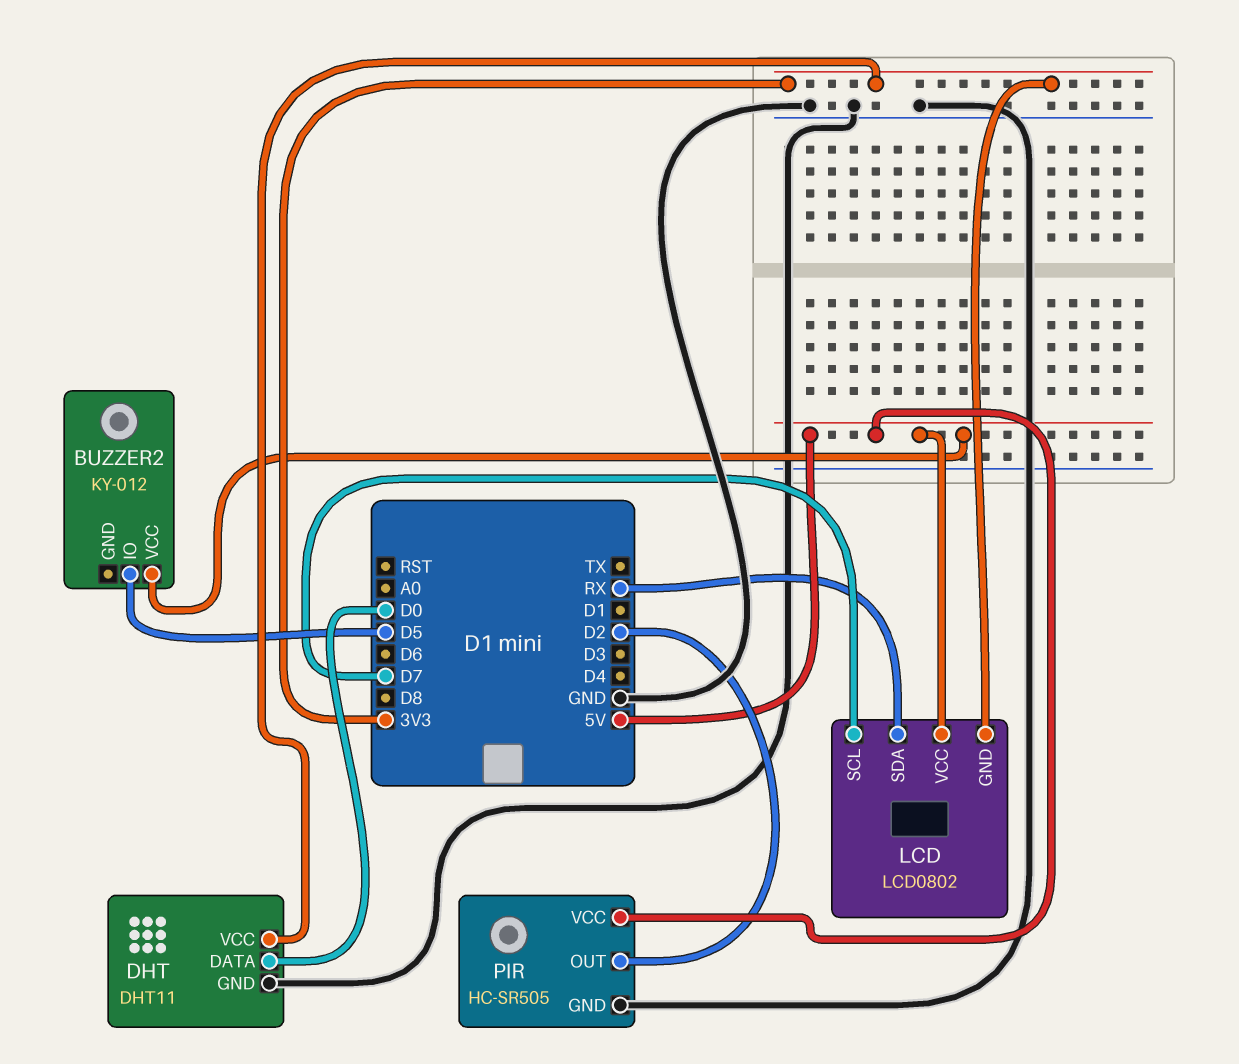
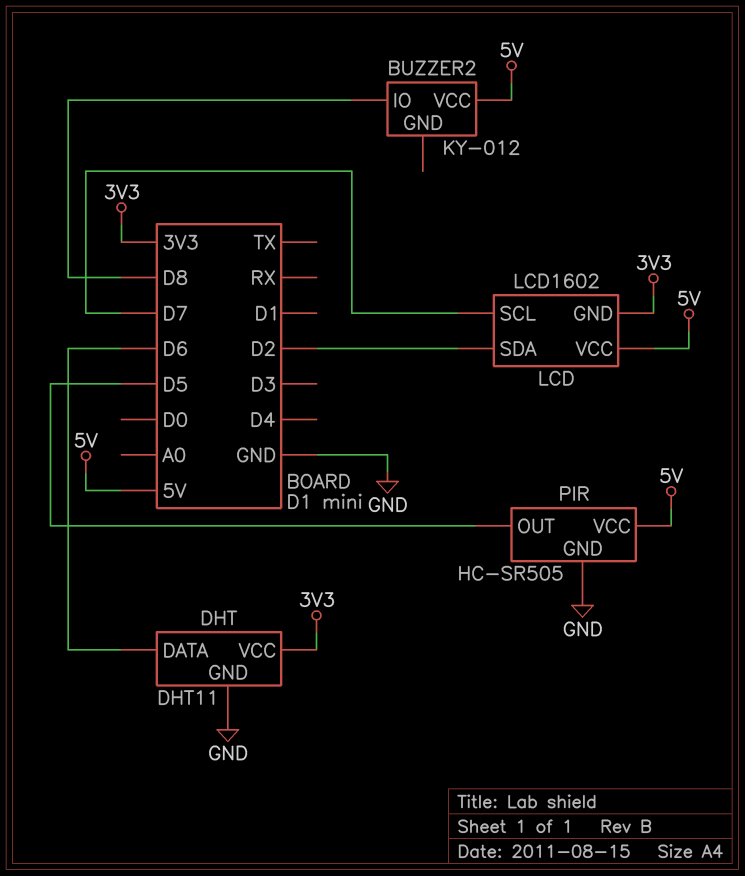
BUZZER2 pin IO: D5 -> D8
DHT pin DATA: D0 -> D6
LCD: LCD0802 -> LCD1602
LCD pin SDA: RX -> D2
PIR pin OUT: D2 -> D5

